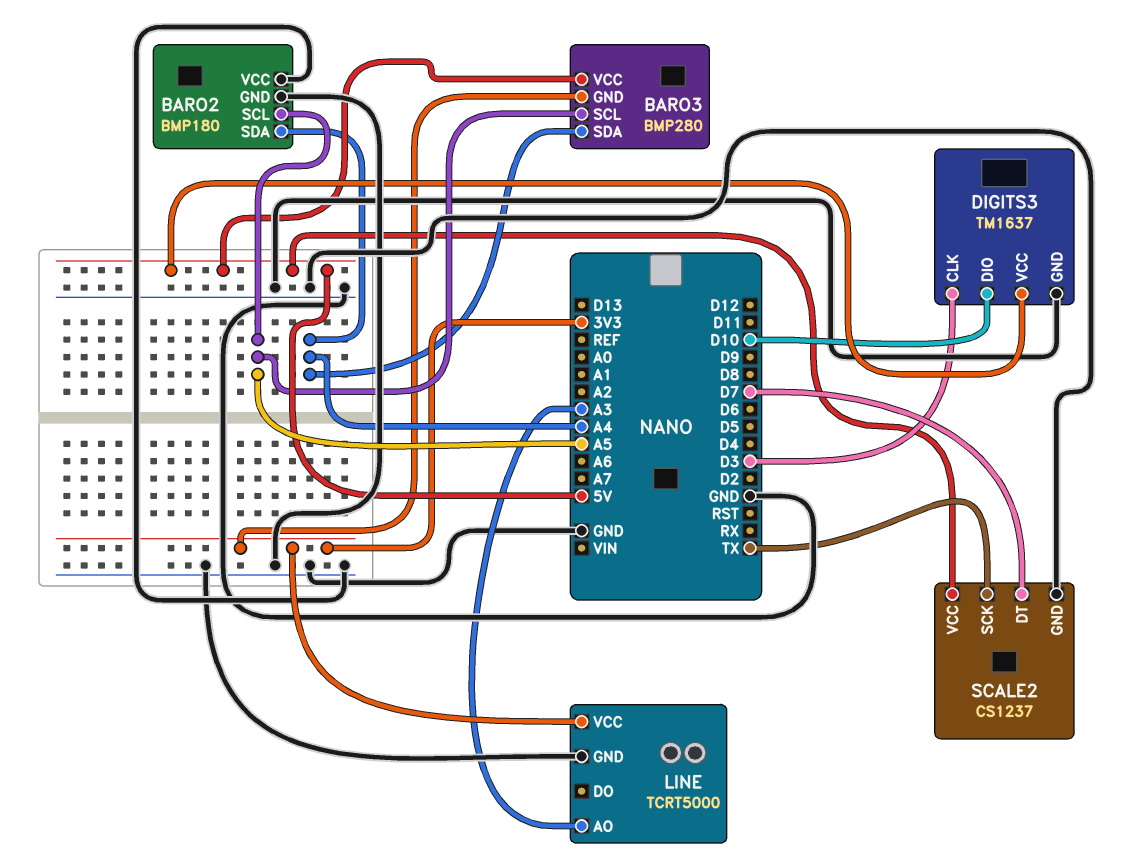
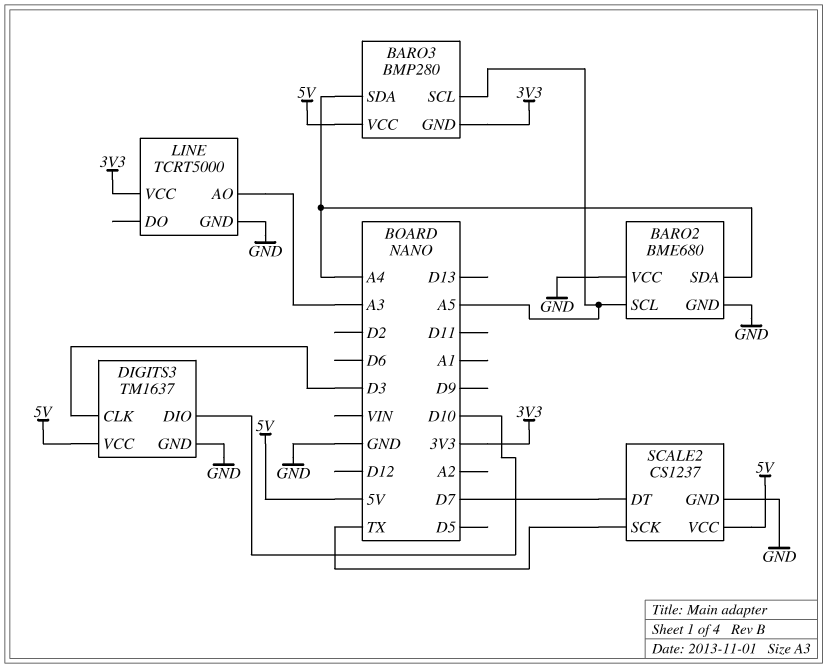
BARO2: BMP180 -> BME680

